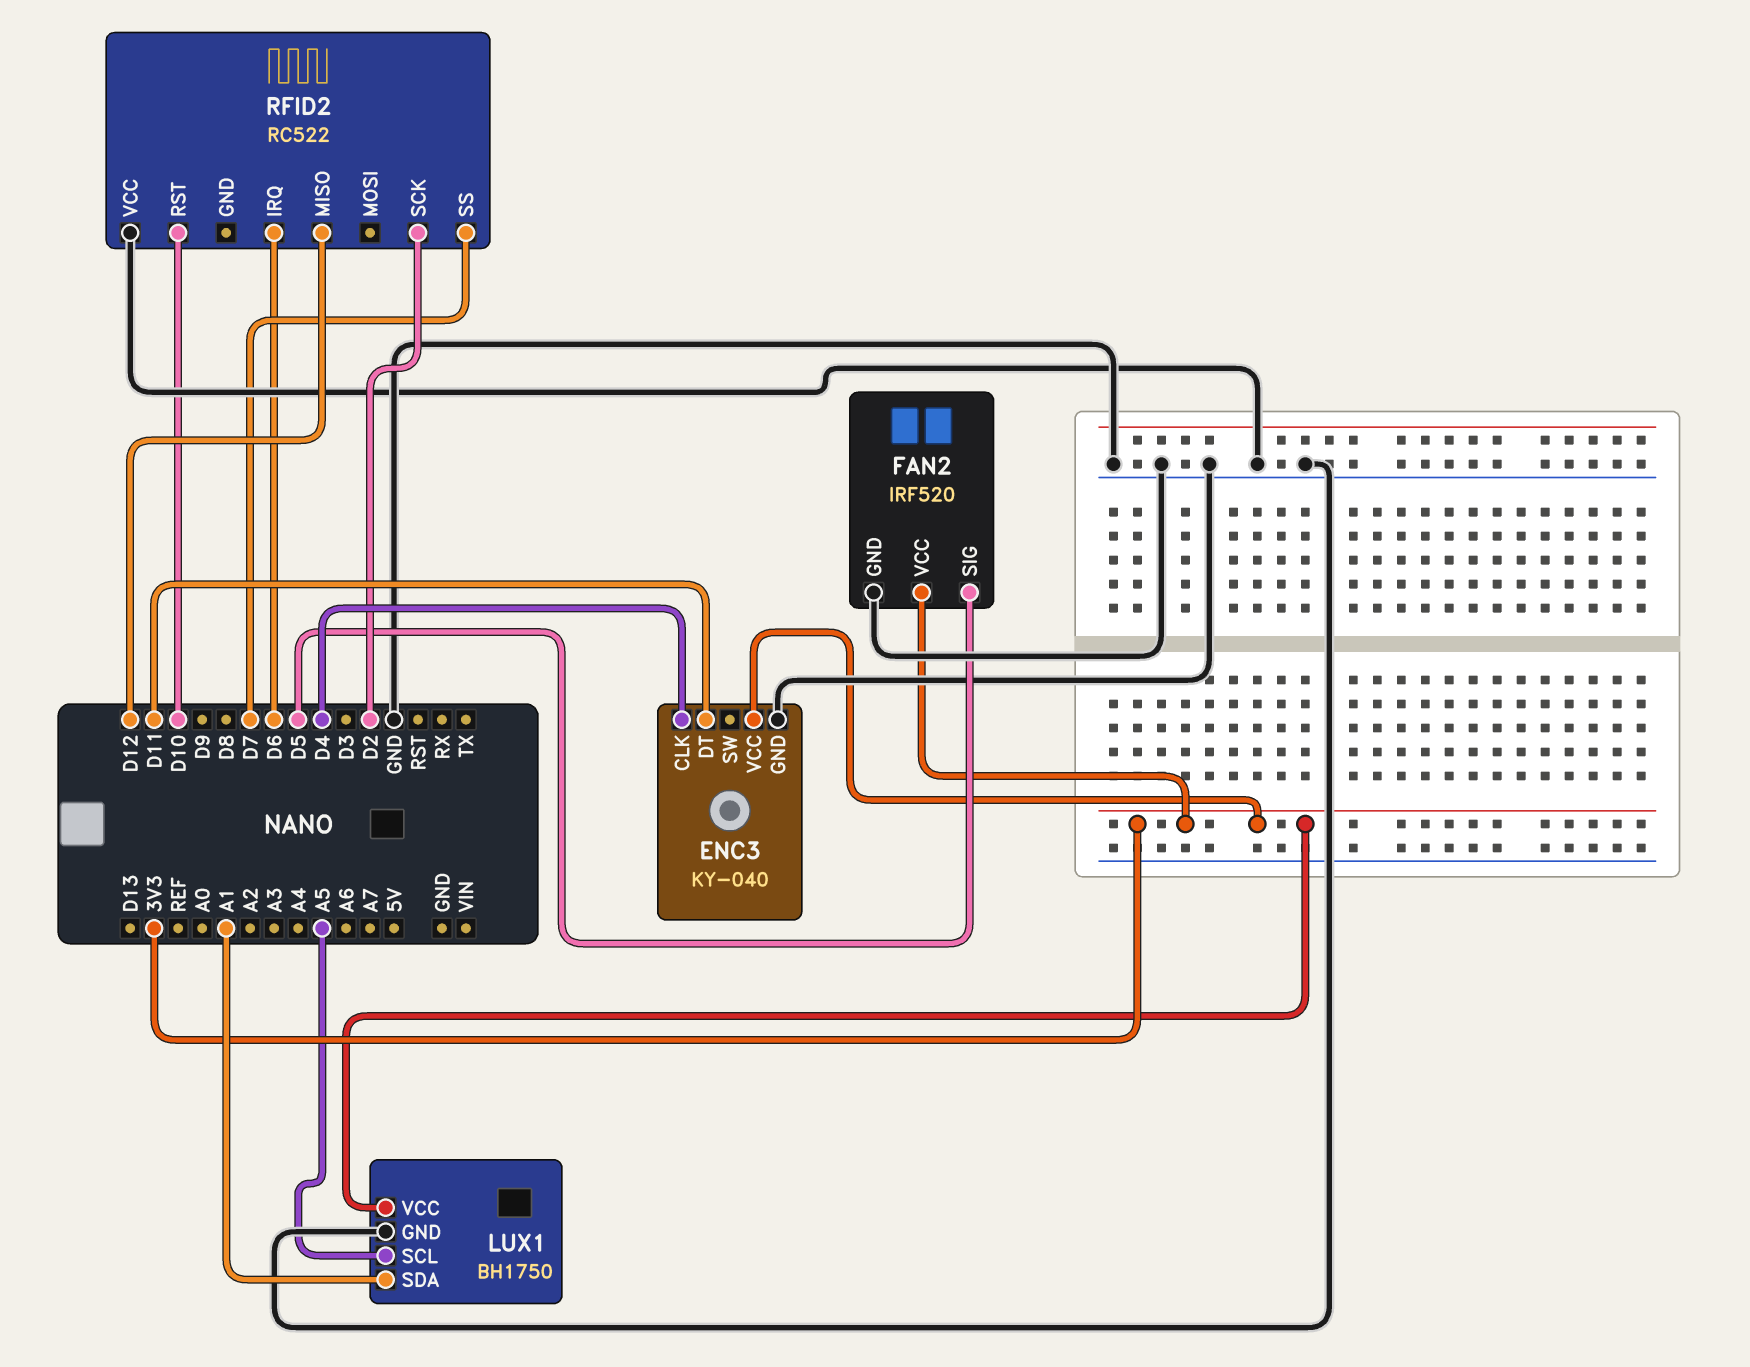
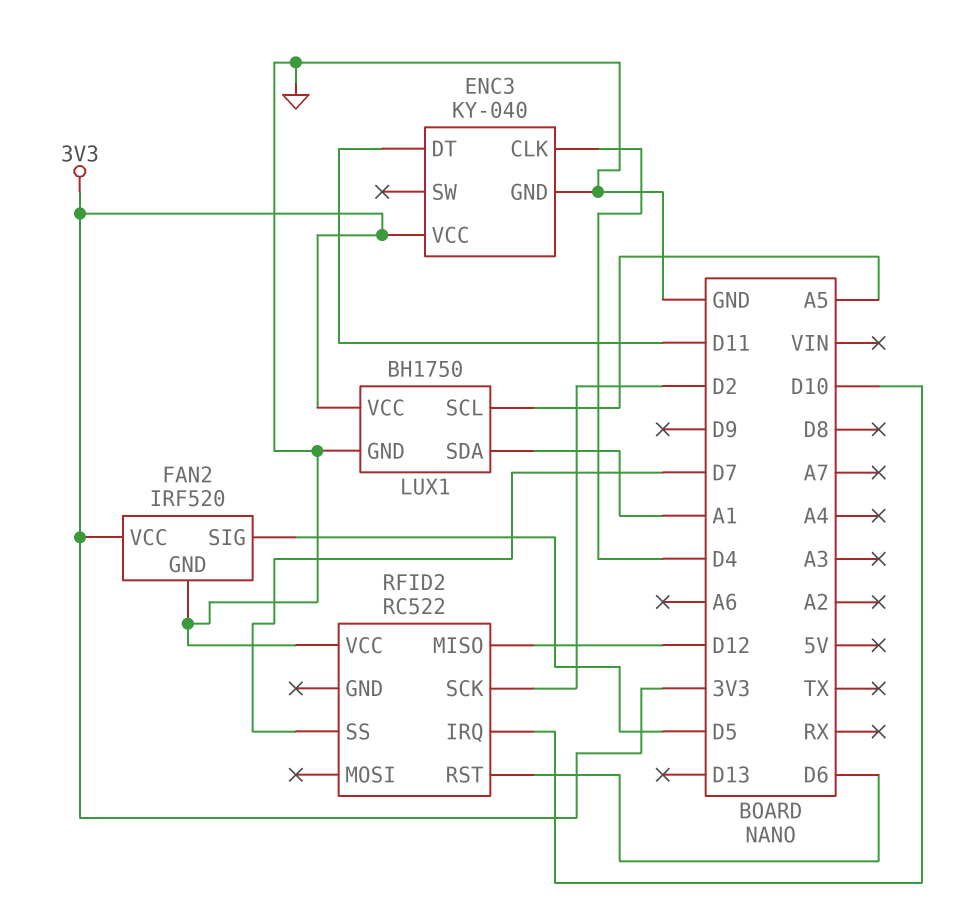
RFID2 pin IRQ: D6 -> D10
RFID2 pin RST: D10 -> D6

